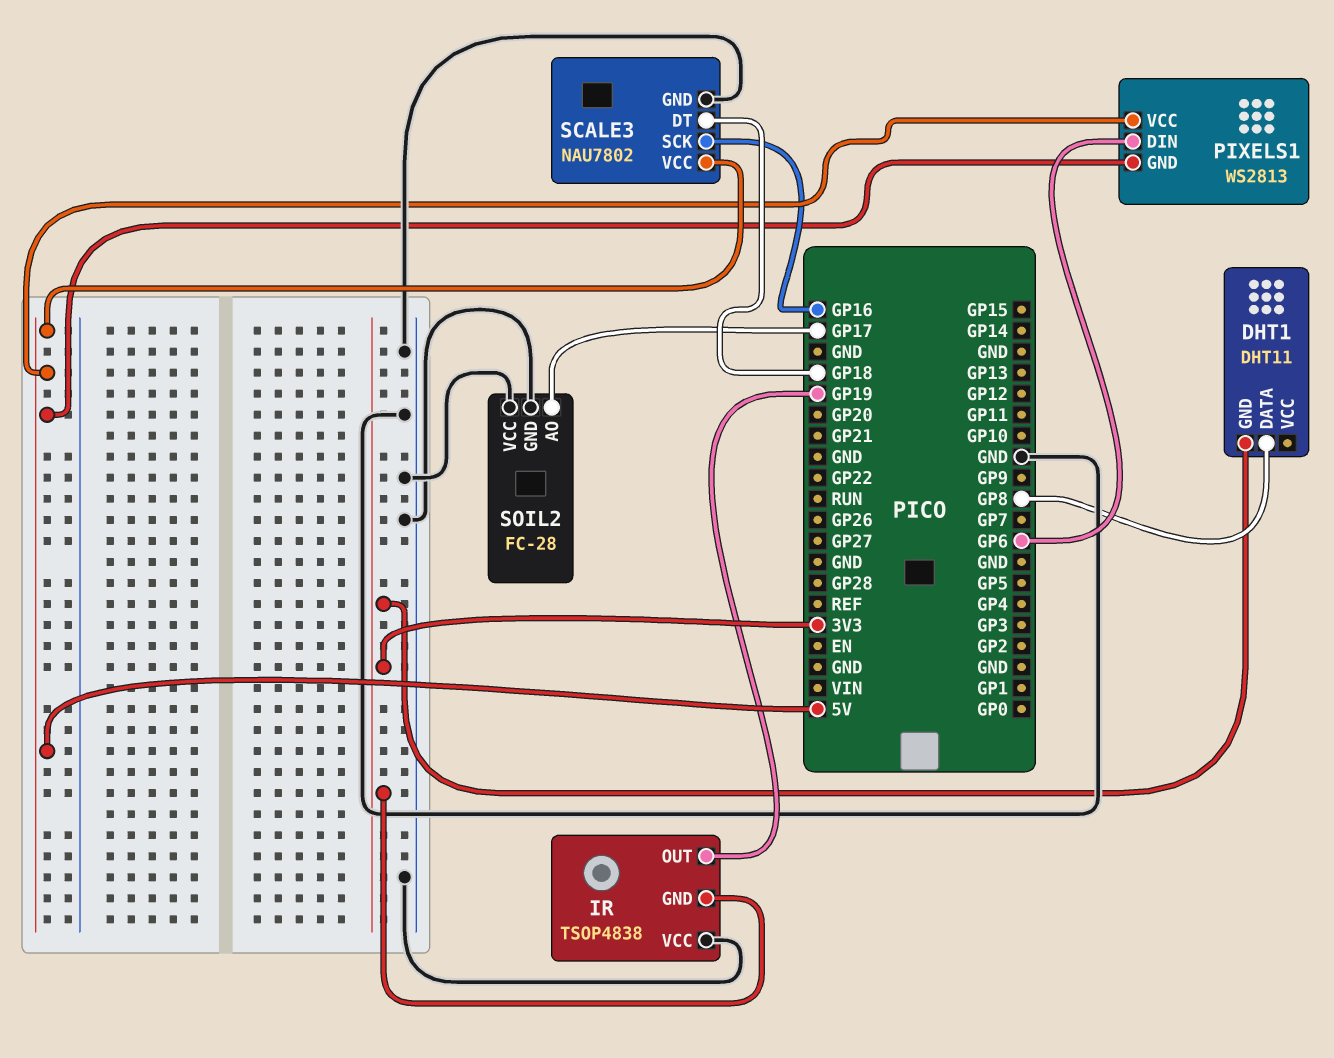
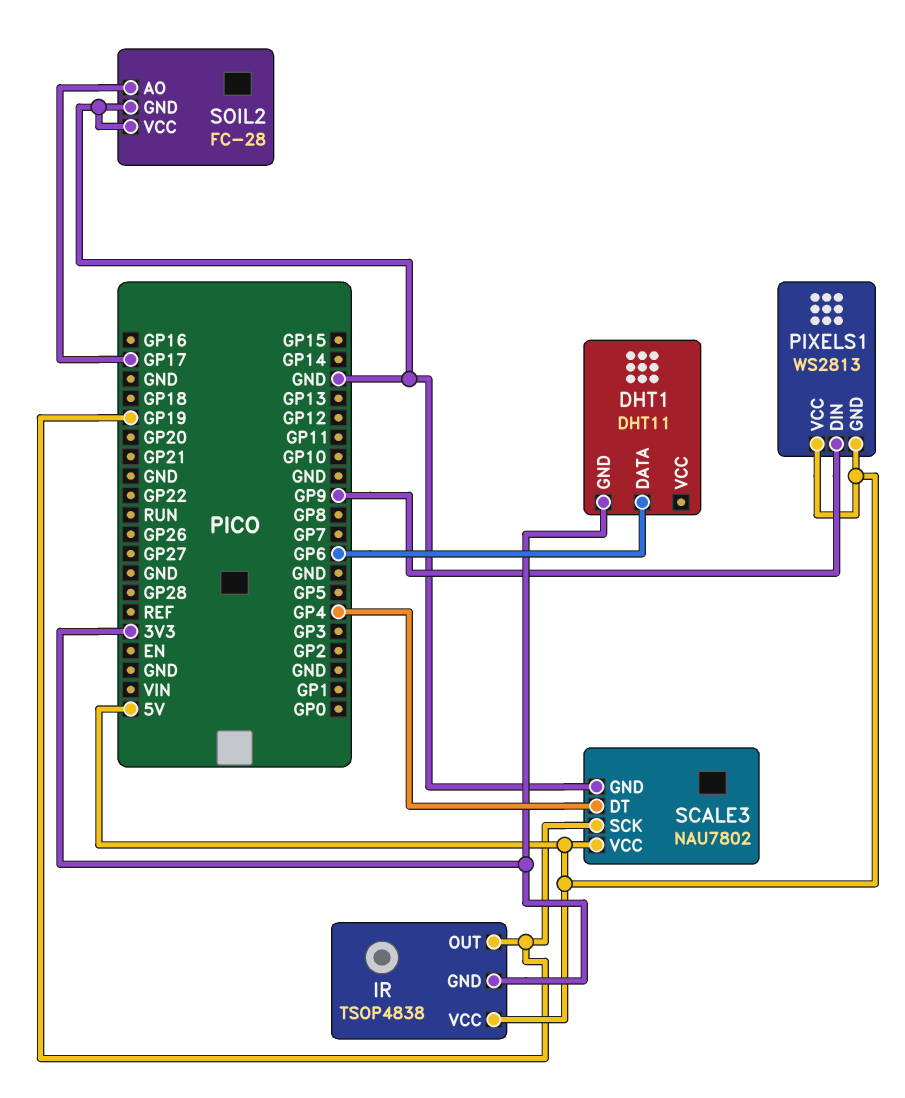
DHT1 pin DATA: GP8 -> GP6
IR pin VCC: GND -> 5V
PIXELS1 pin DIN: GP6 -> GP9
SCALE3 pin DT: GP18 -> GP4
SCALE3 pin SCK: GP16 -> GP19

